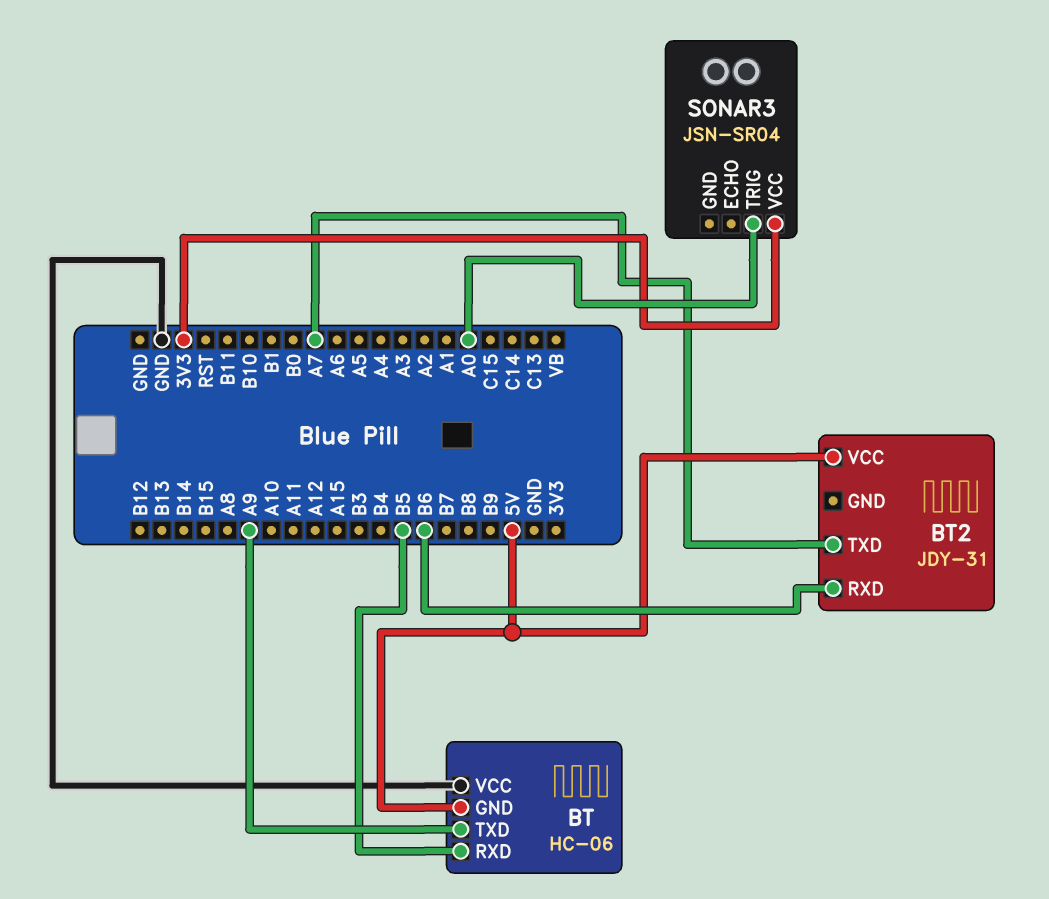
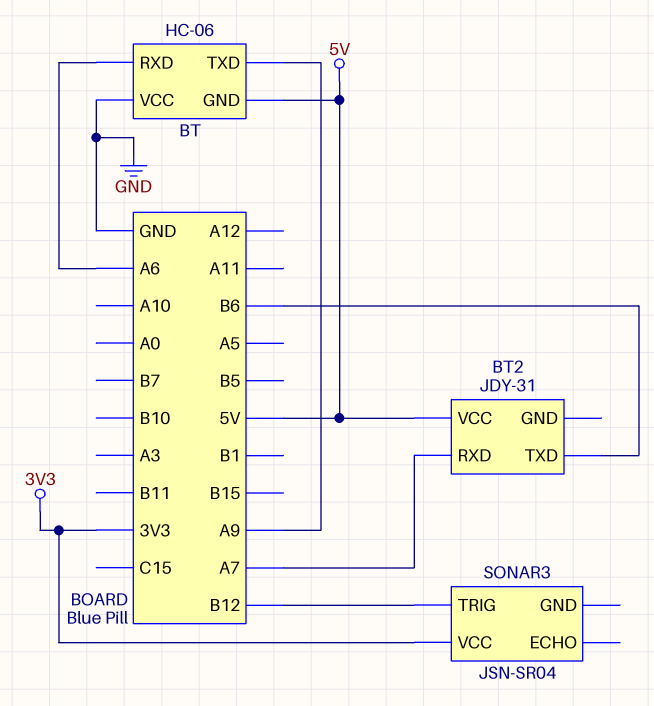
BT pin RXD: B5 -> A6
BT2 pin RXD: B6 -> A7
BT2 pin TXD: A7 -> B6
SONAR3 pin TRIG: A0 -> B12

